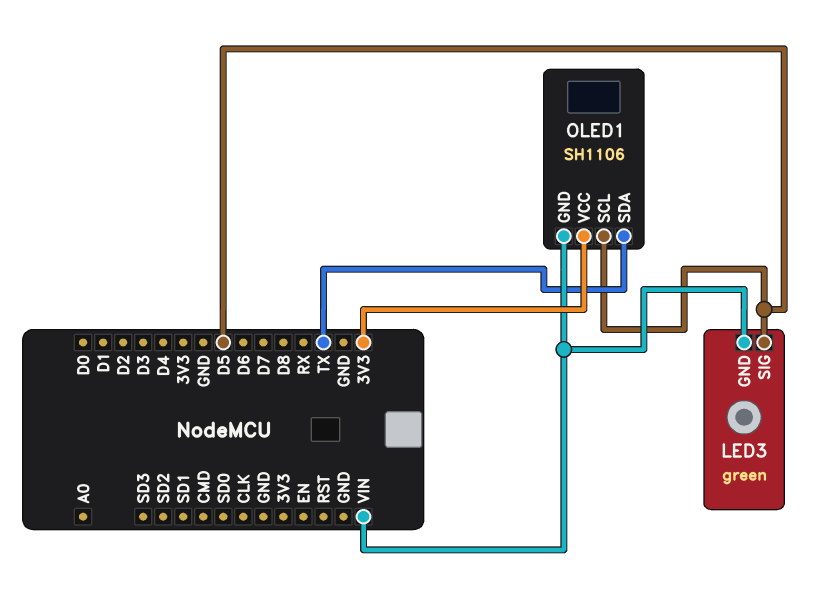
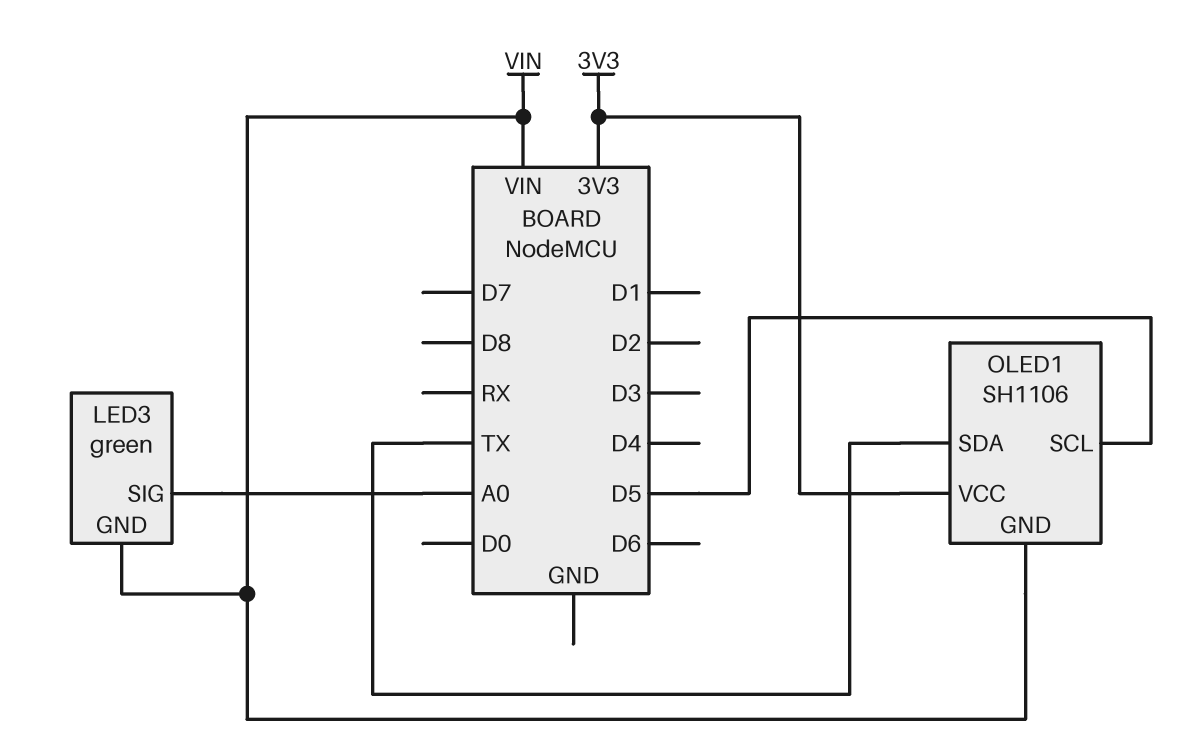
LED3 pin SIG: D5 -> A0

